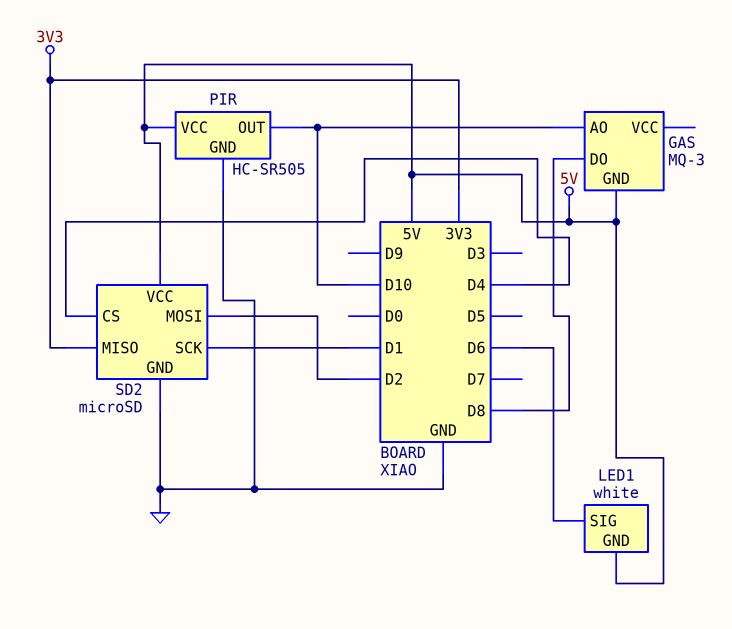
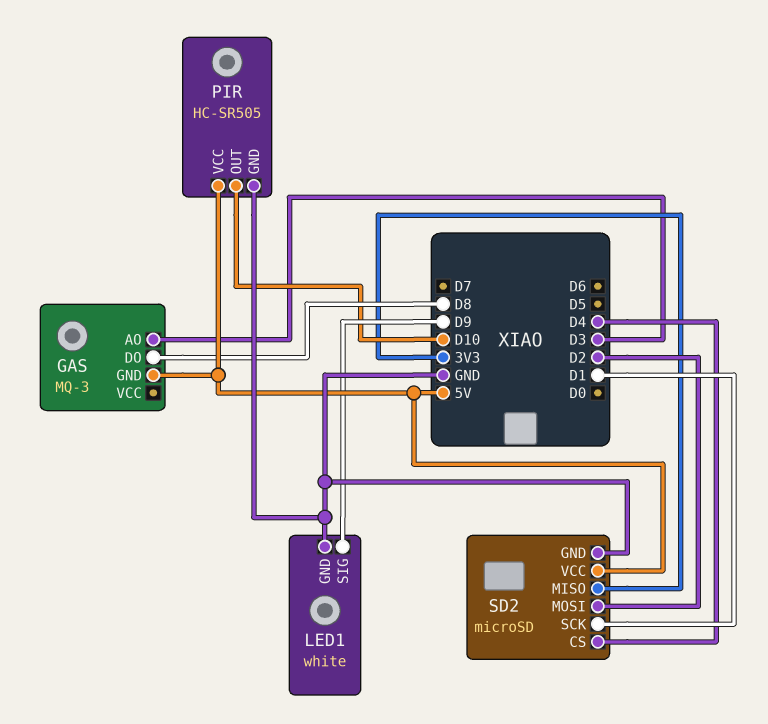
GAS pin AO: D10 -> D3
LED1 pin GND: 5V -> GND
LED1 pin SIG: D6 -> D9

